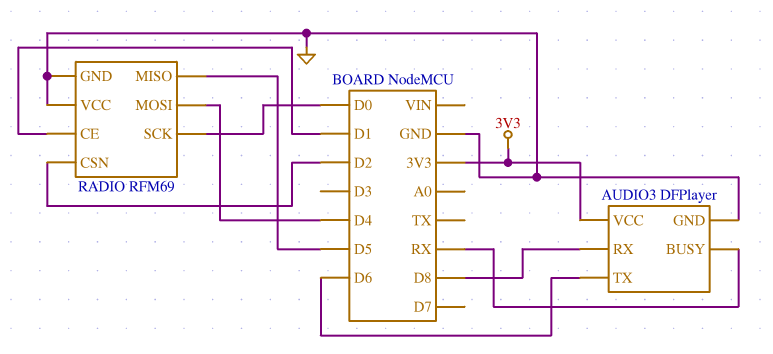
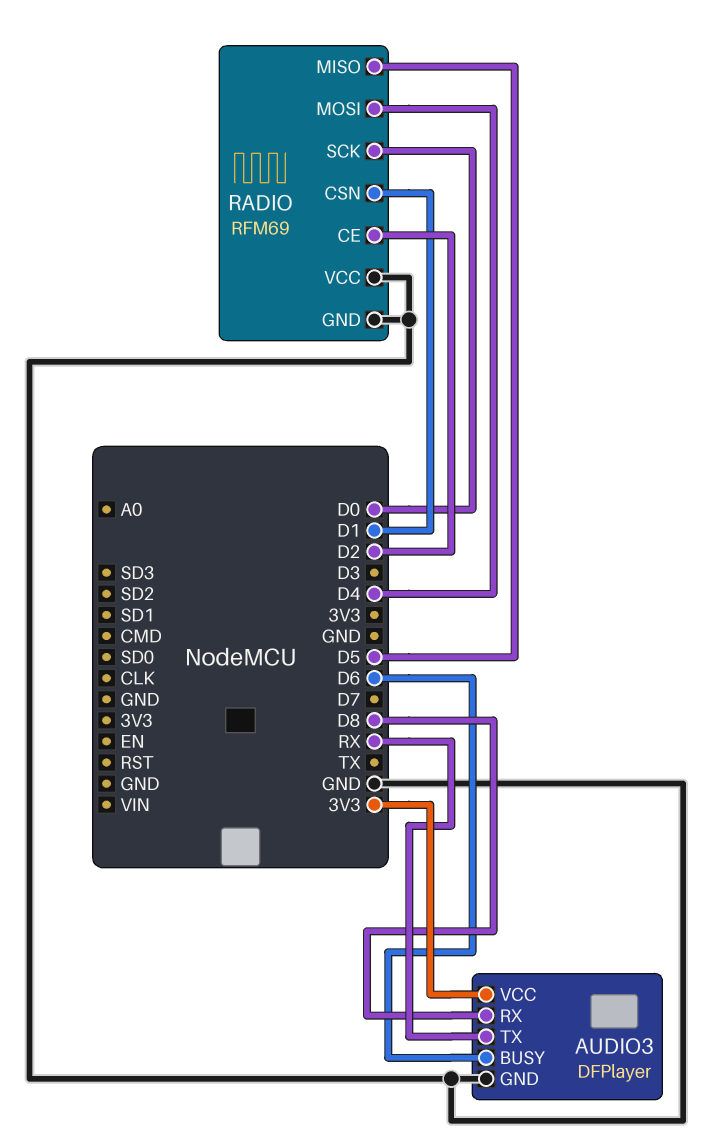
AUDIO3 pin BUSY: RX -> D6
AUDIO3 pin TX: D6 -> RX
RADIO pin CE: D1 -> D2
RADIO pin CSN: D2 -> D1

